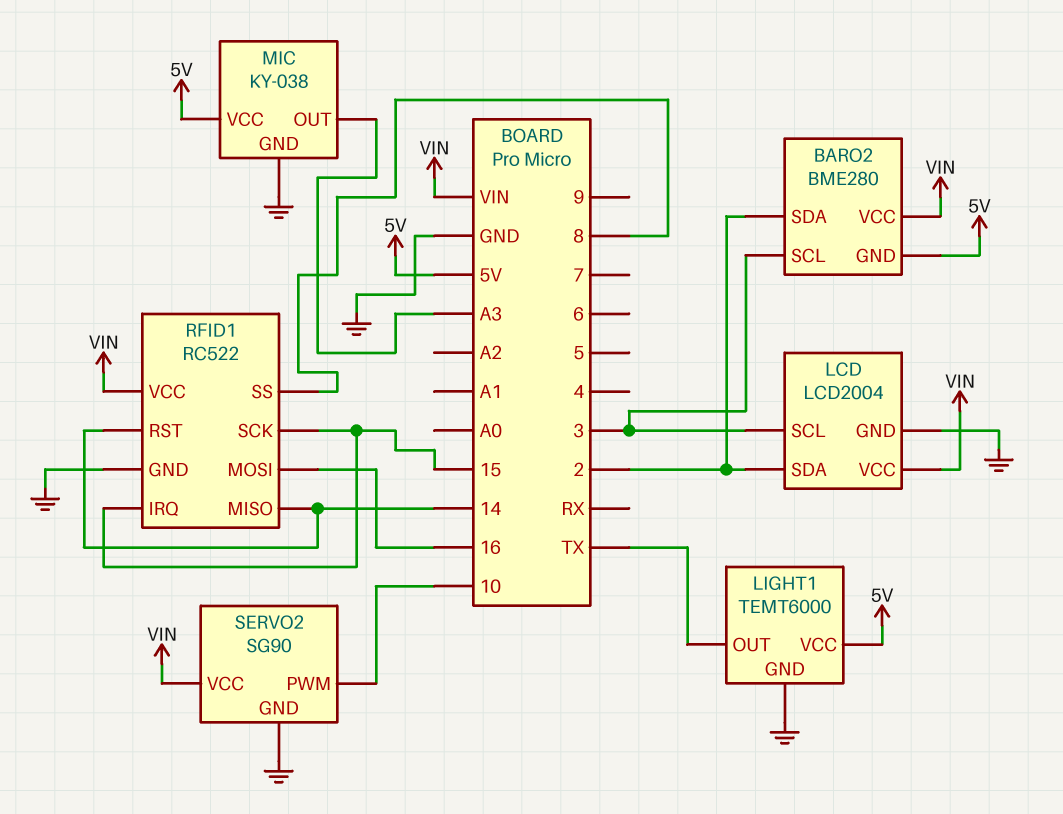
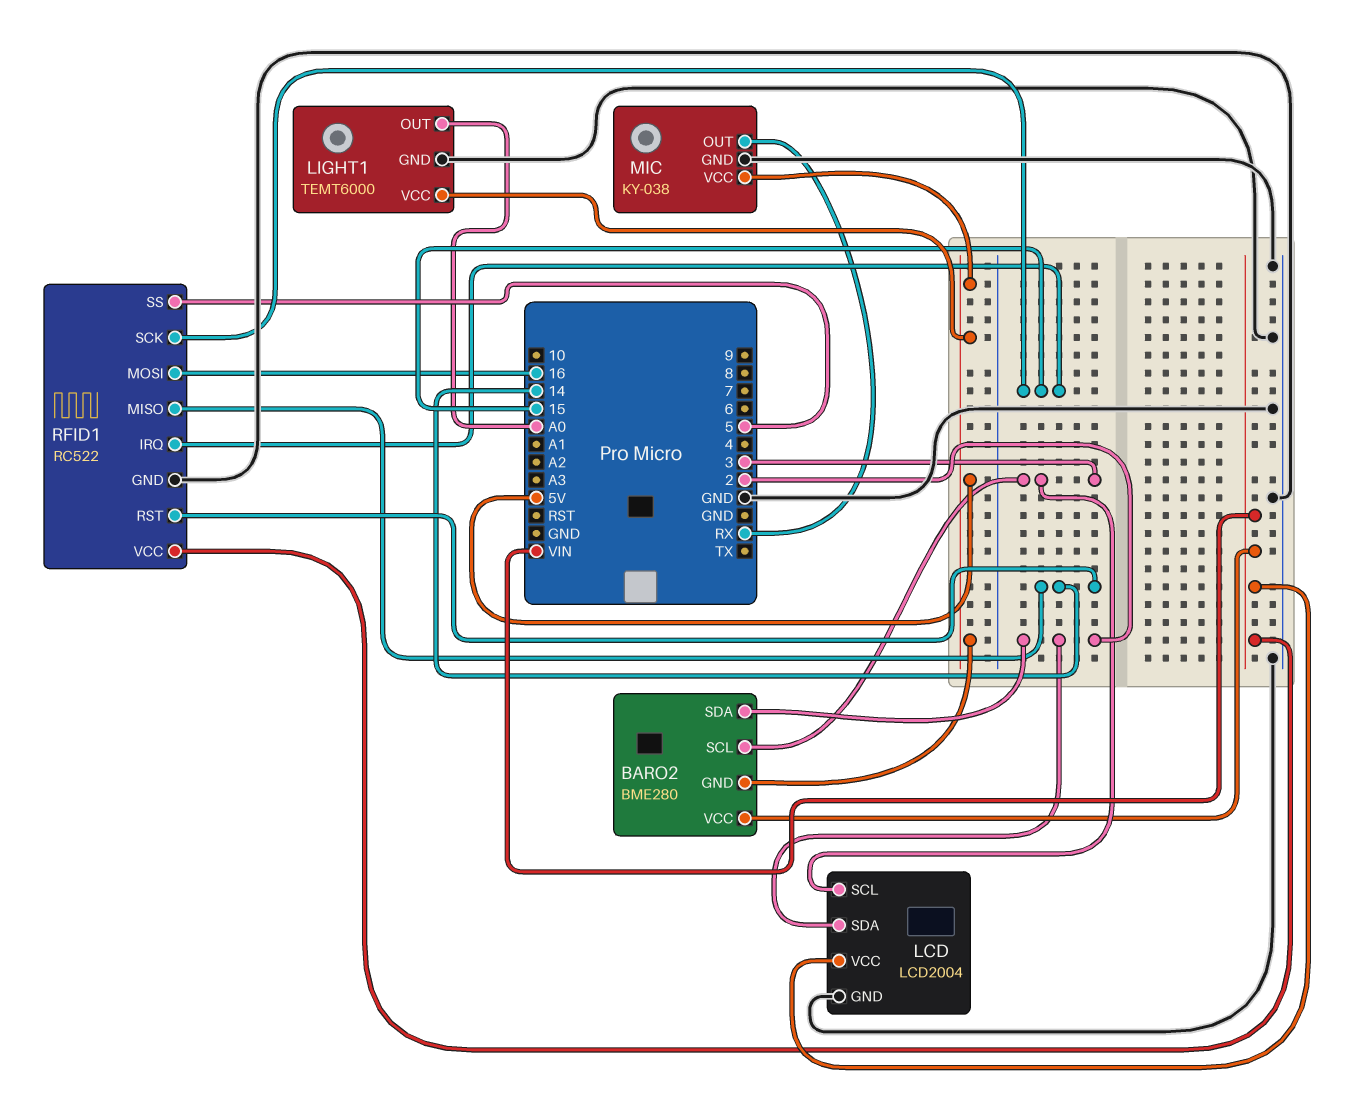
LIGHT1 pin OUT: TX -> A0
MIC pin OUT: A3 -> RX
RFID1 pin SS: 8 -> 5
SERVO2: SG90 -> none
SERVO2 pin GND: GND -> none
SERVO2 pin PWM: 10 -> none
SERVO2 pin VCC: VIN -> none

